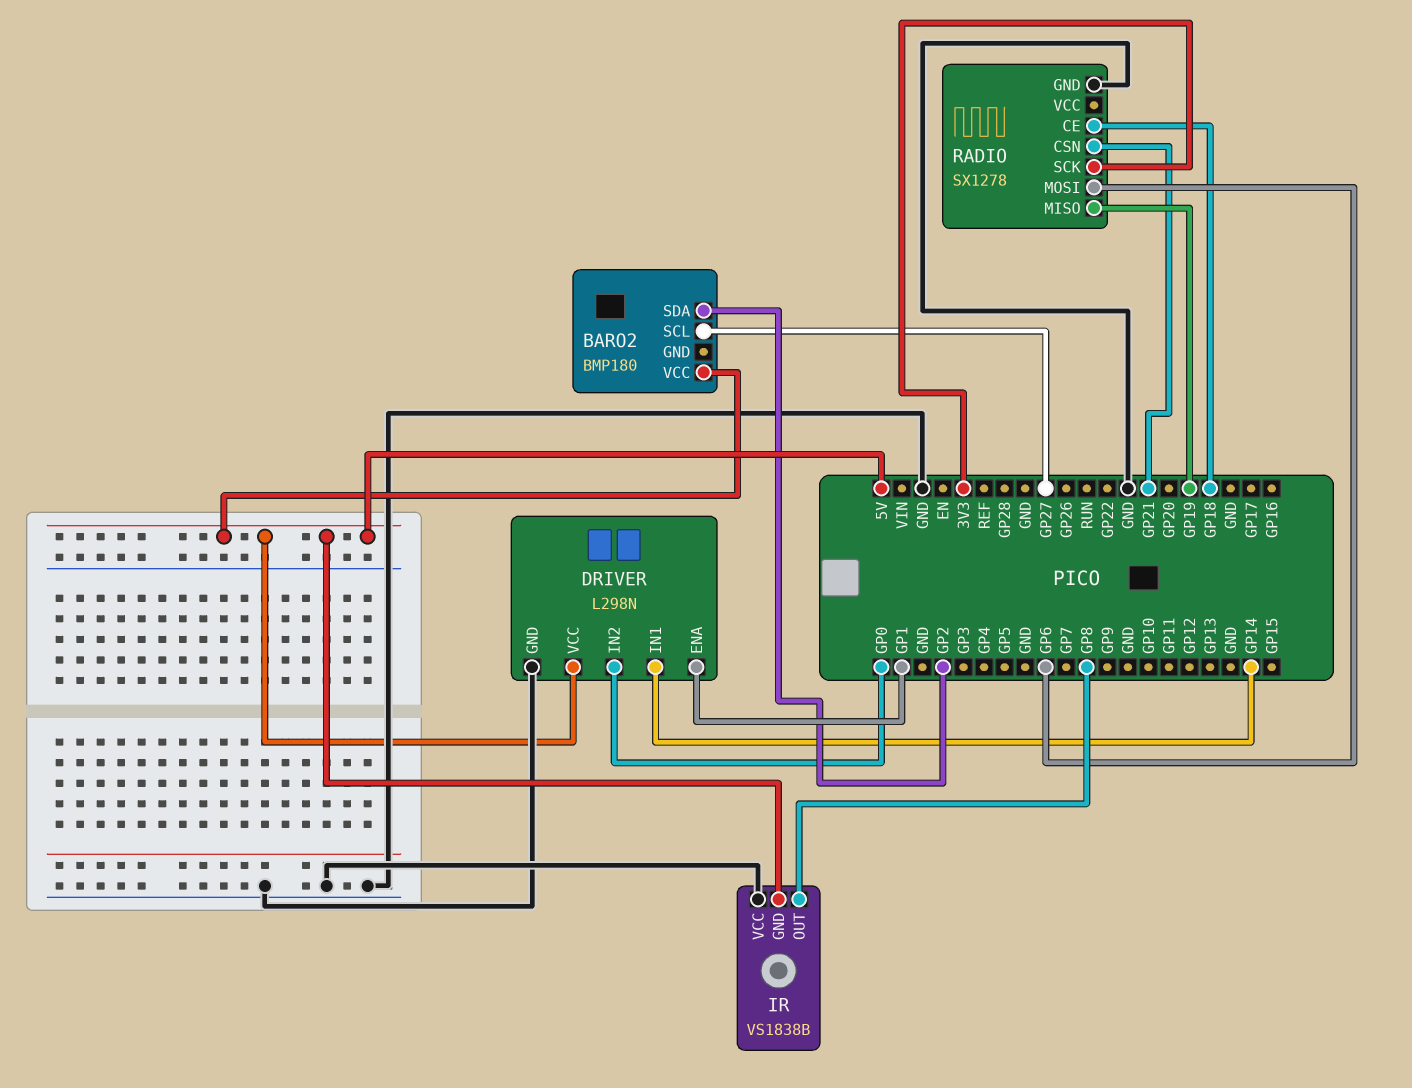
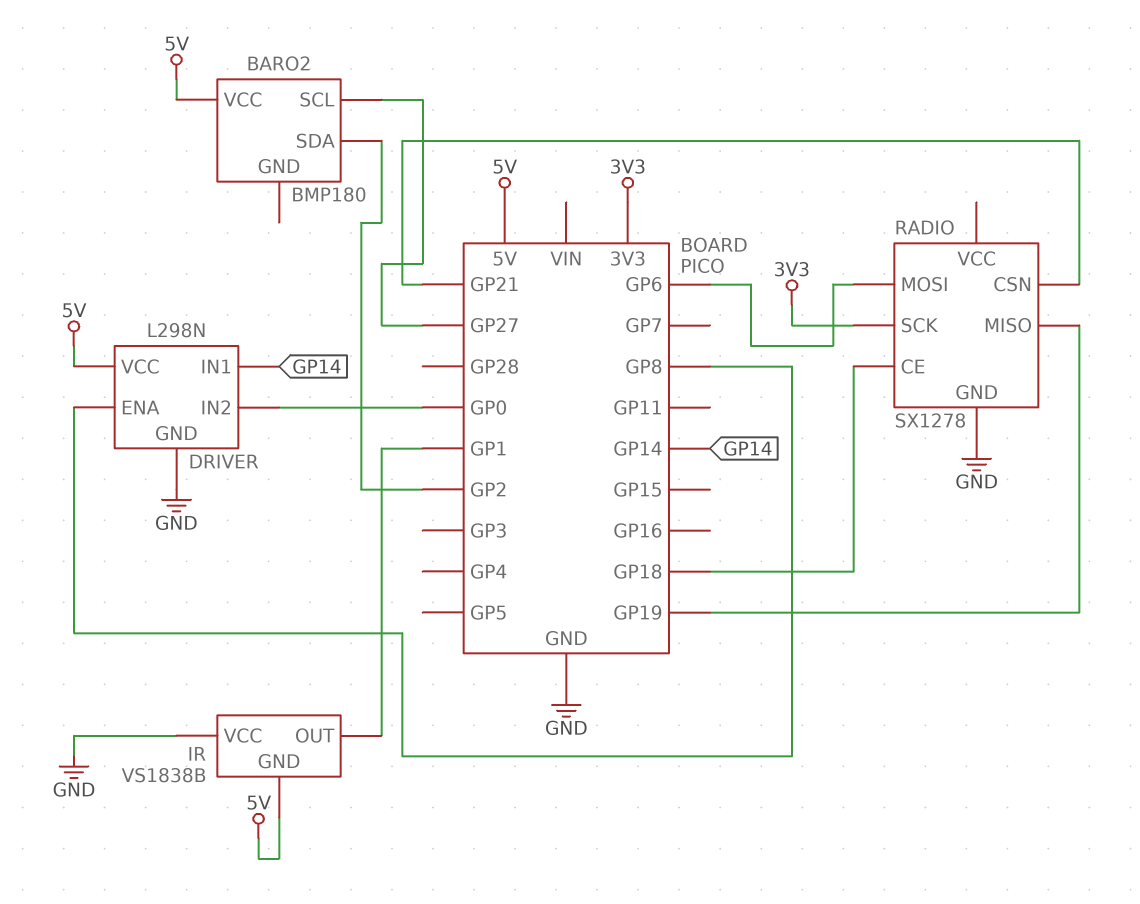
DRIVER pin ENA: GP1 -> GP8
IR pin OUT: GP8 -> GP1

